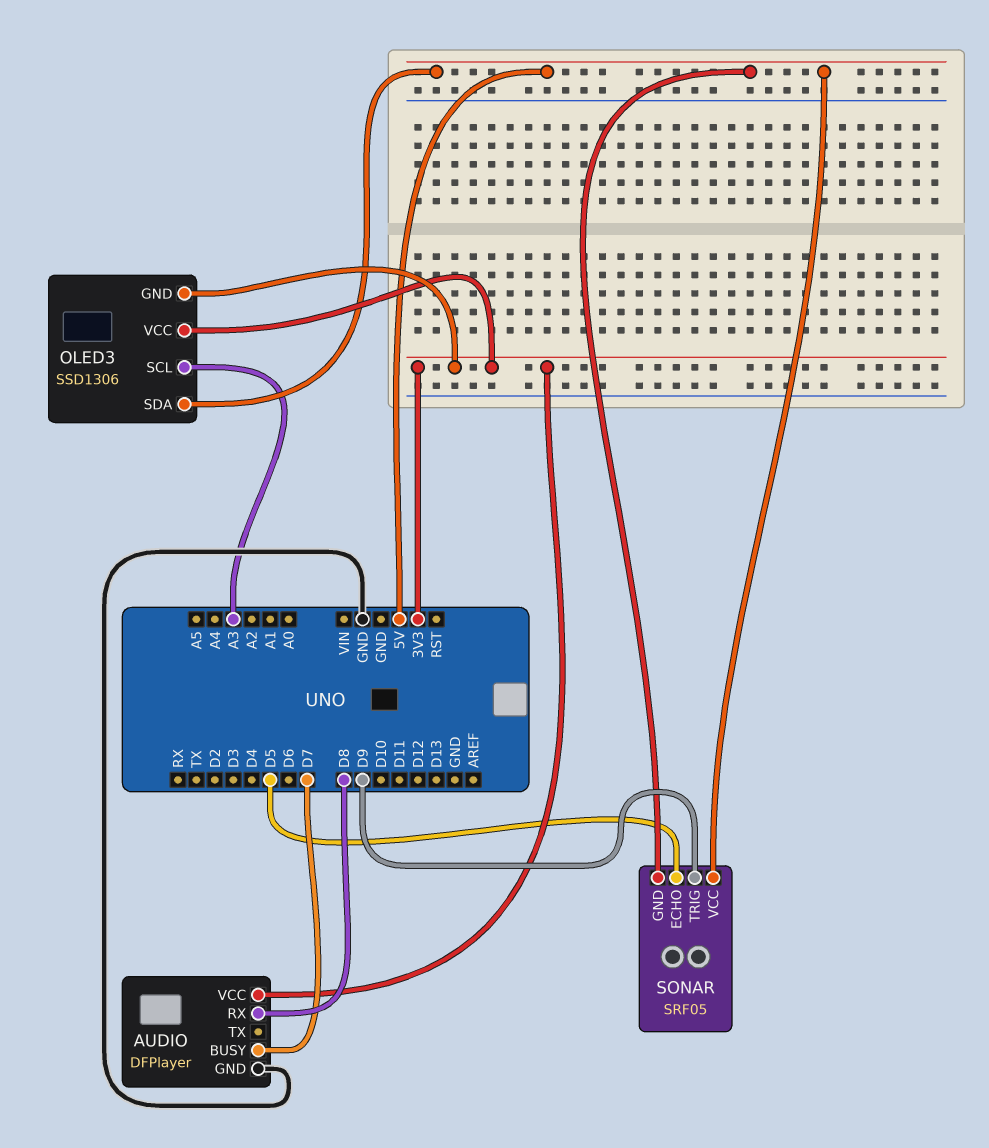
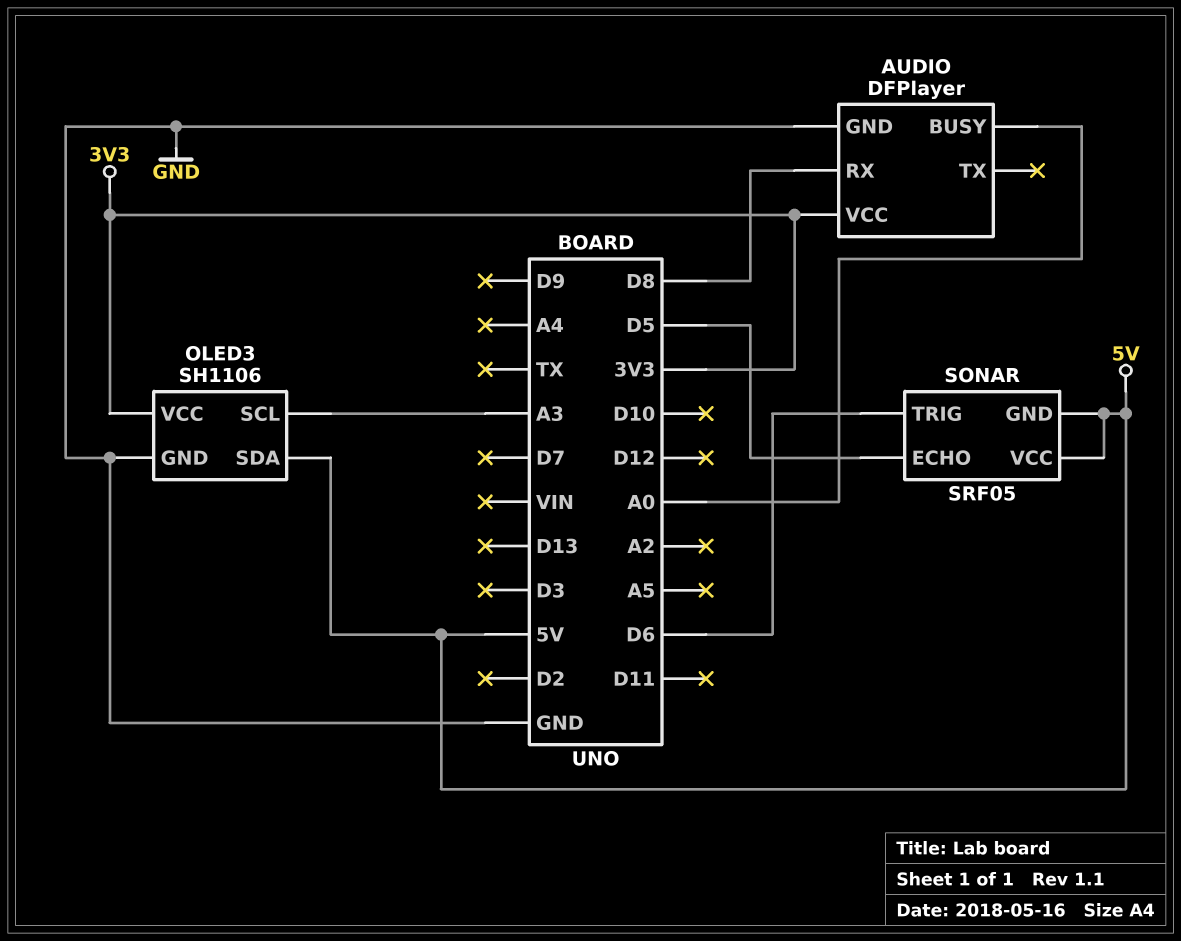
AUDIO pin BUSY: D7 -> A0
OLED3: SSD1306 -> SH1106
OLED3 pin GND: 3V3 -> GND
SONAR pin TRIG: D9 -> D6

